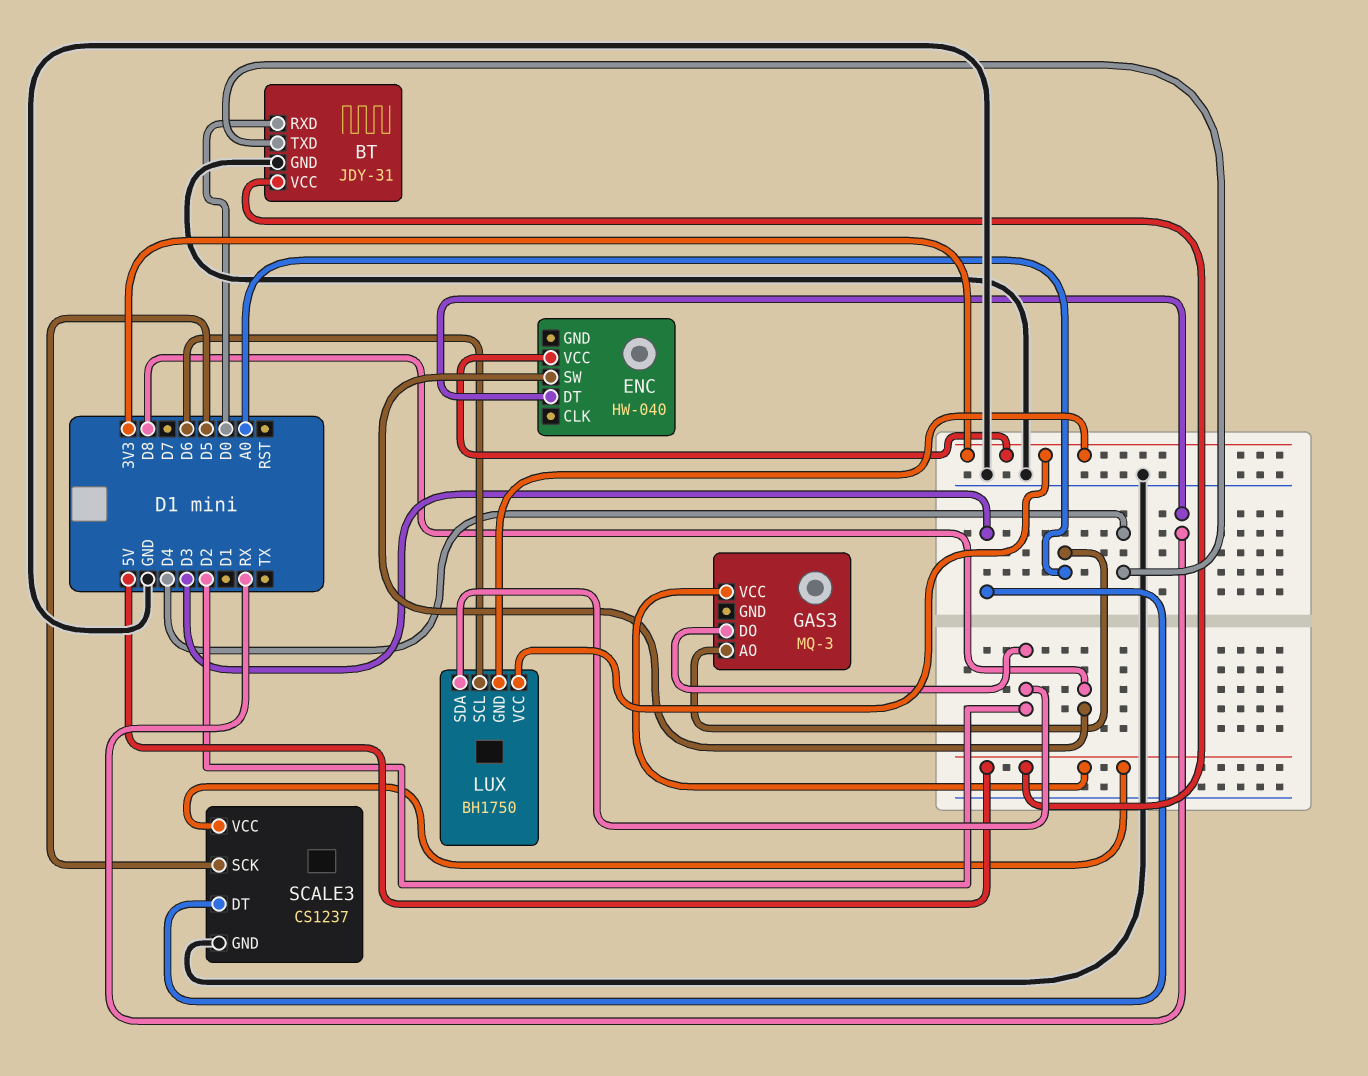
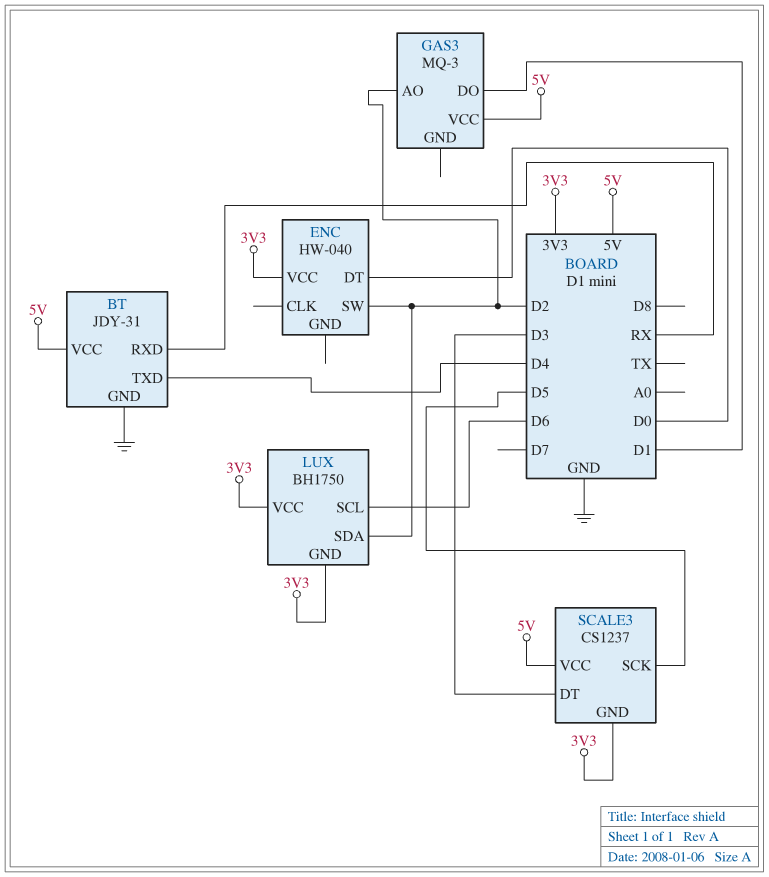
BT pin RXD: D0 -> RX
ENC pin DT: RX -> D0
ENC pin SW: D8 -> D2
GAS3 pin AO: A0 -> D2
GAS3 pin DO: D2 -> D1
SCALE3 pin GND: GND -> 3V3

